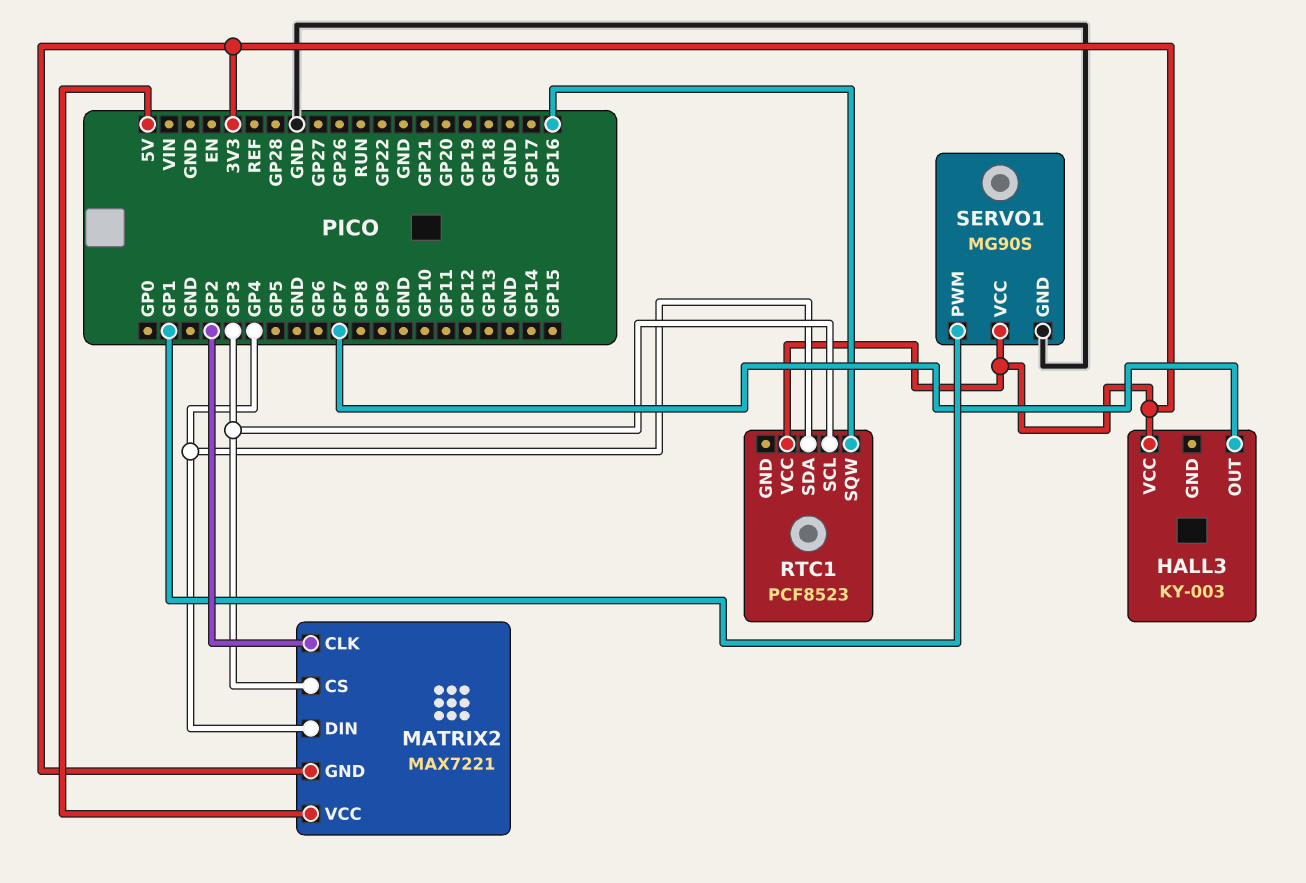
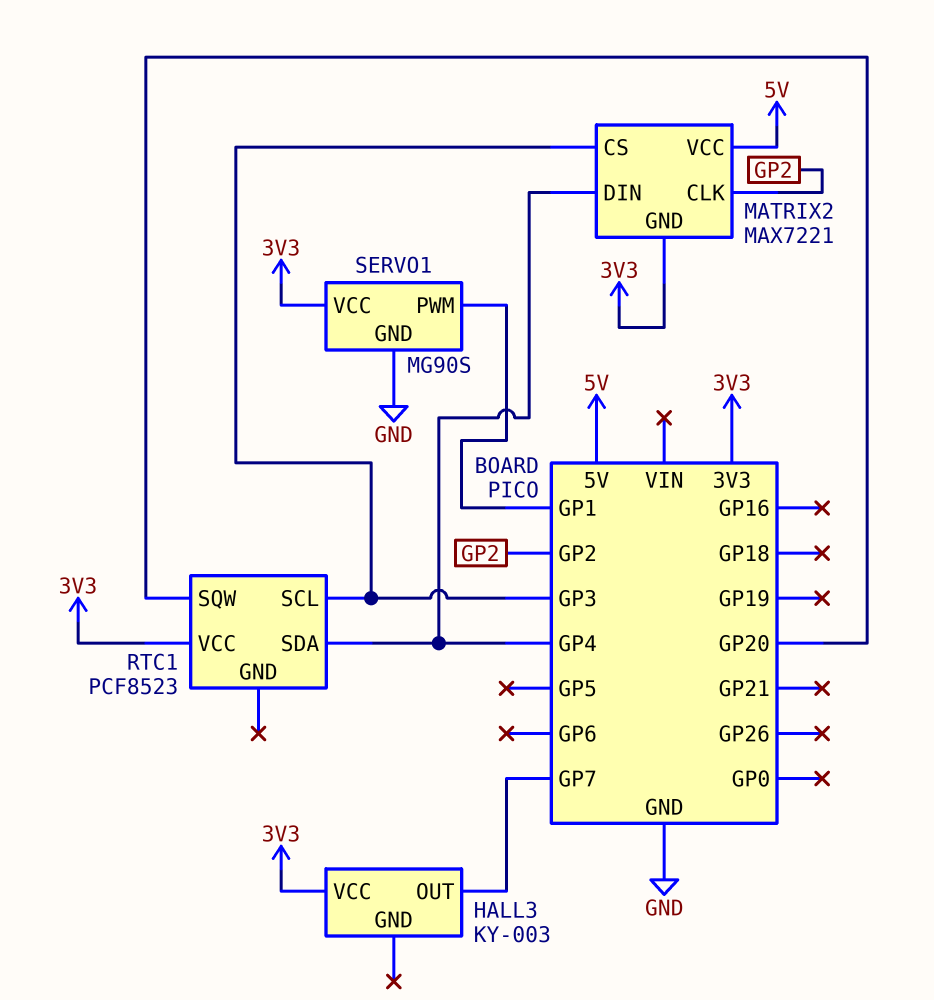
RTC1 pin SQW: GP16 -> GP20

